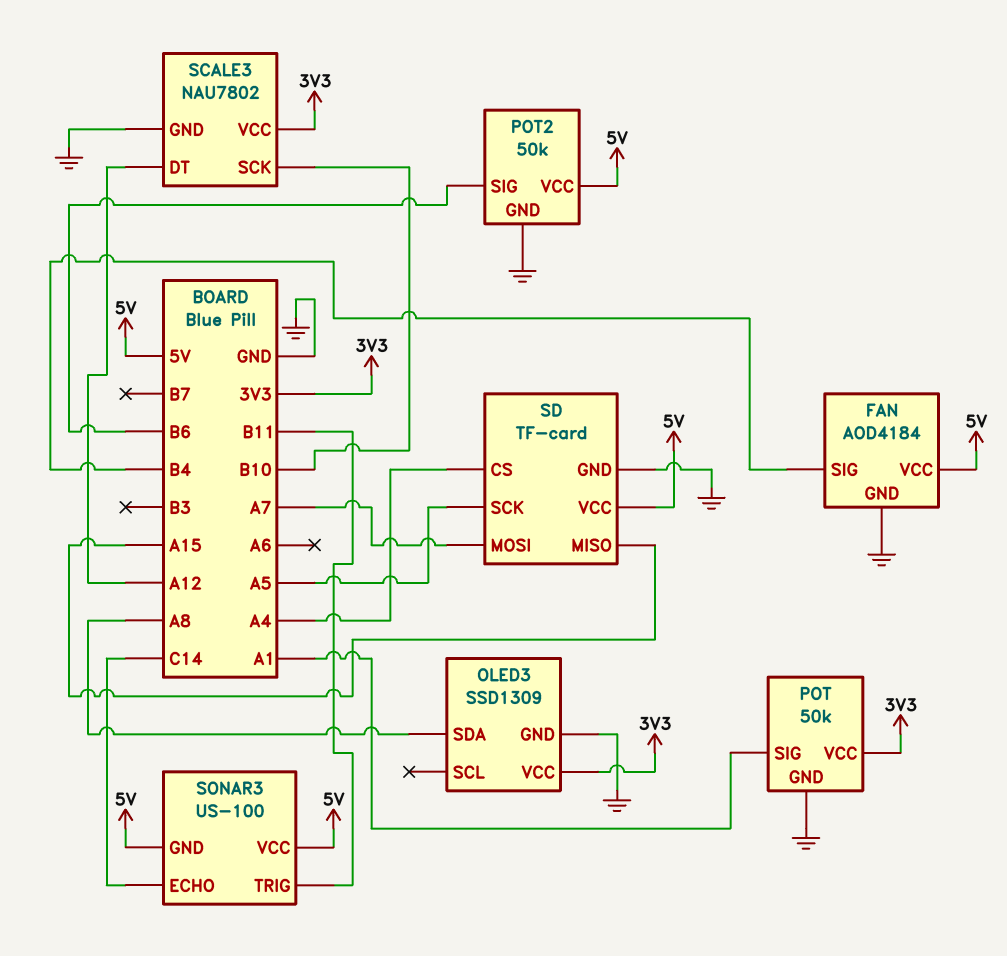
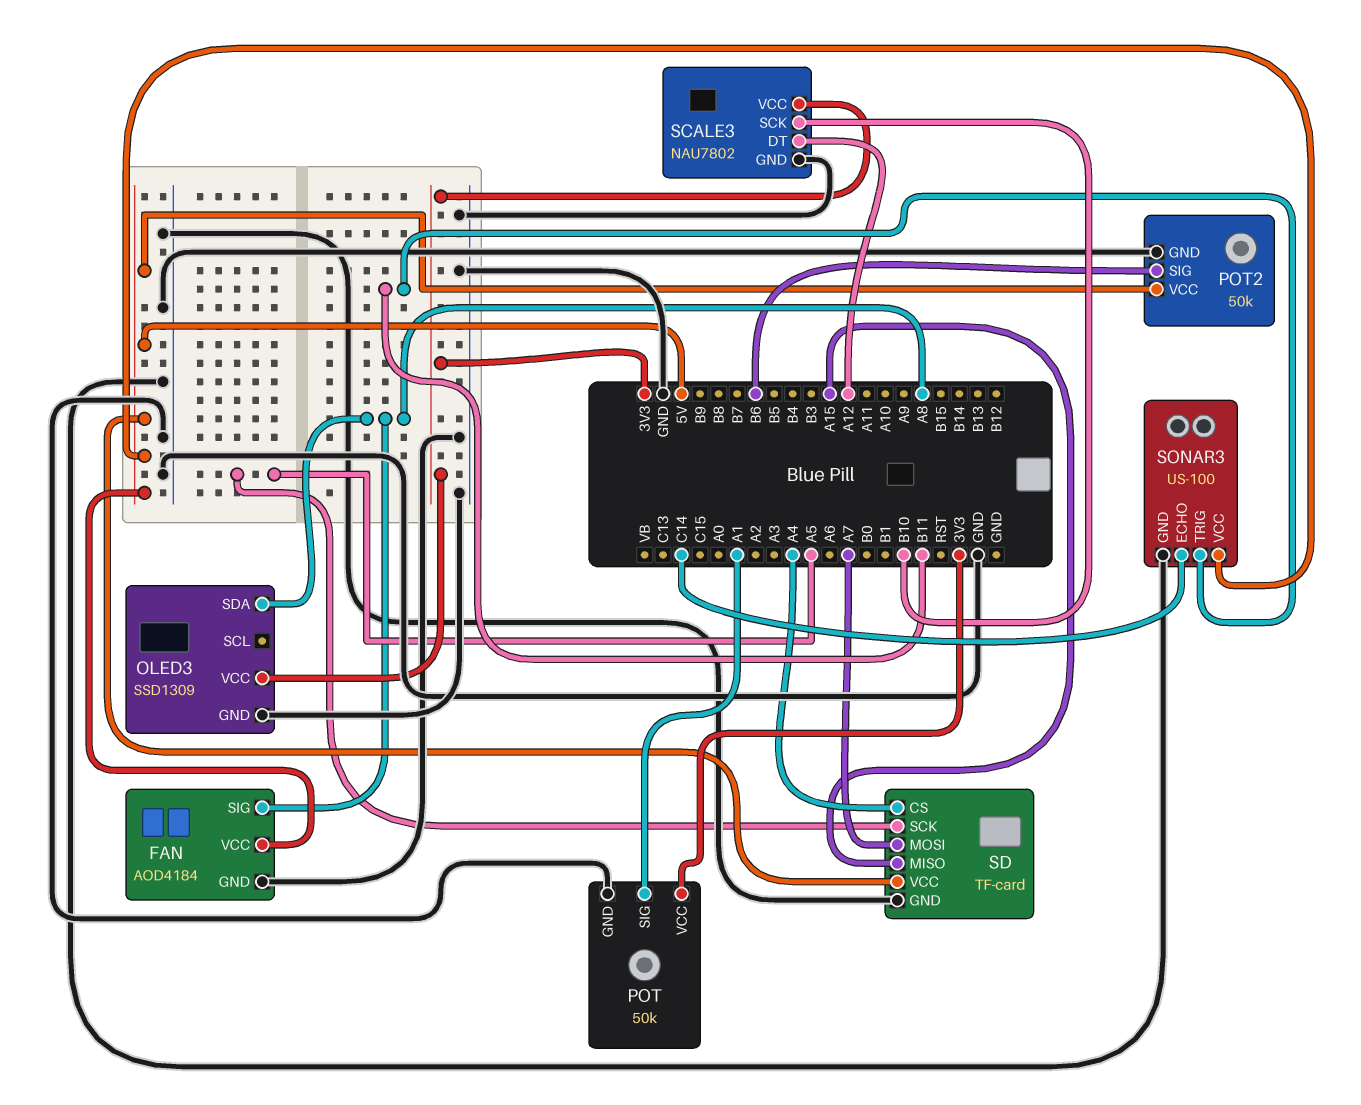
FAN pin SIG: B4 -> A8
SONAR3 pin GND: 5V -> GND

